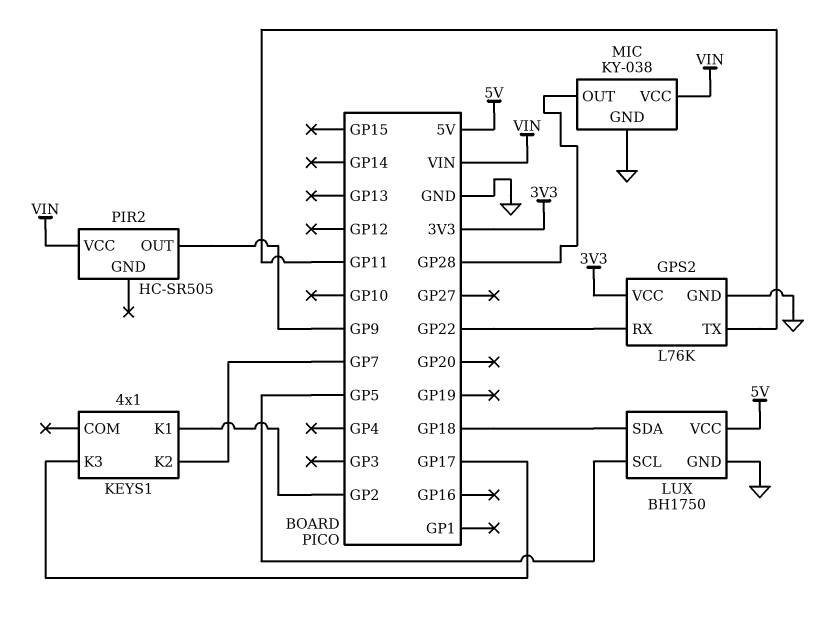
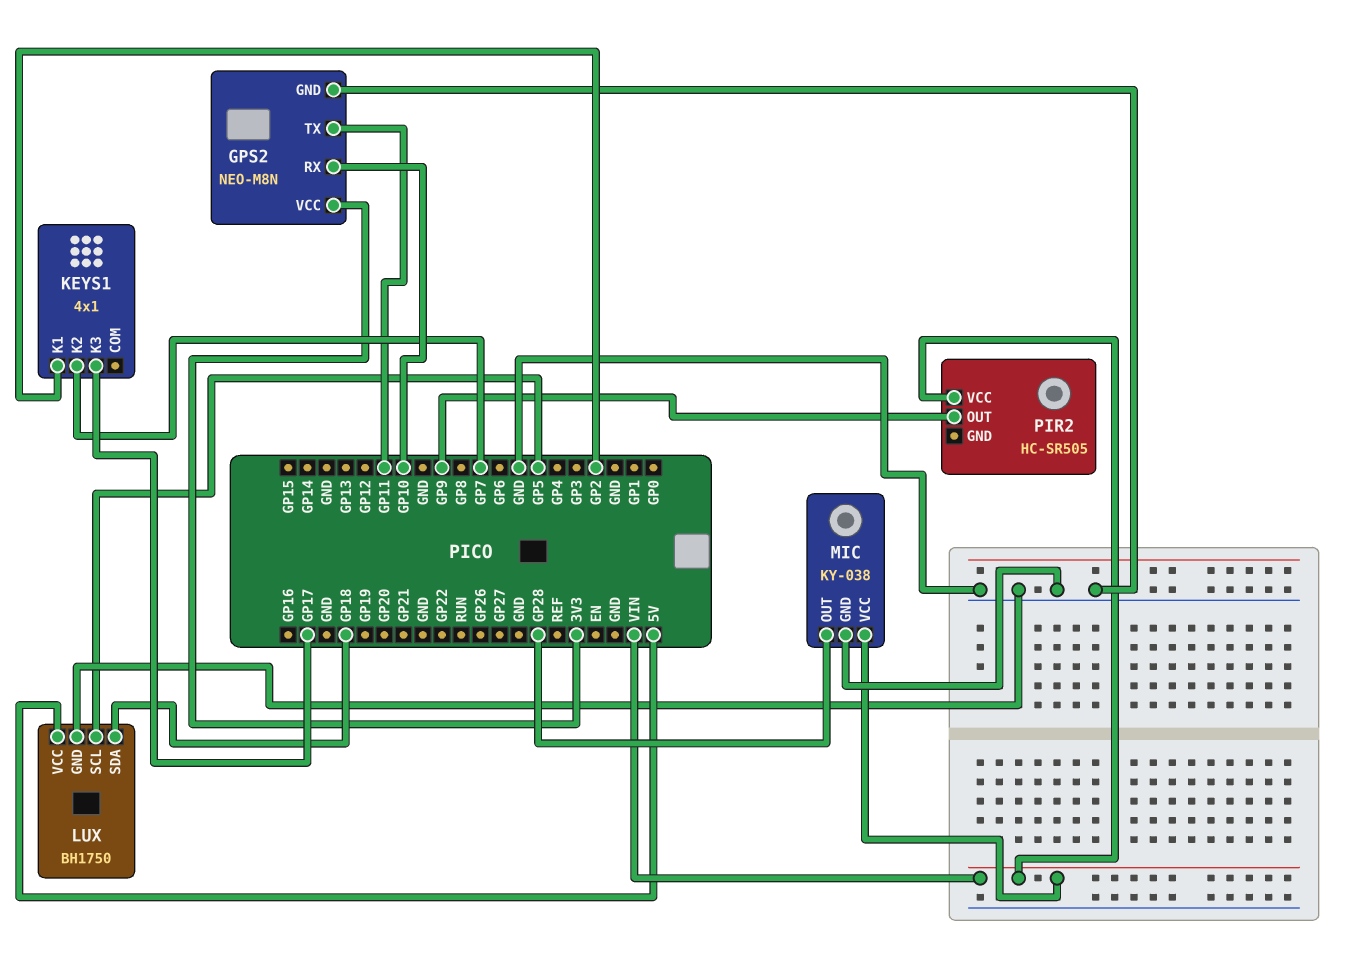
GPS2: L76K -> NEO-M8N
GPS2 pin RX: GP22 -> GP10

